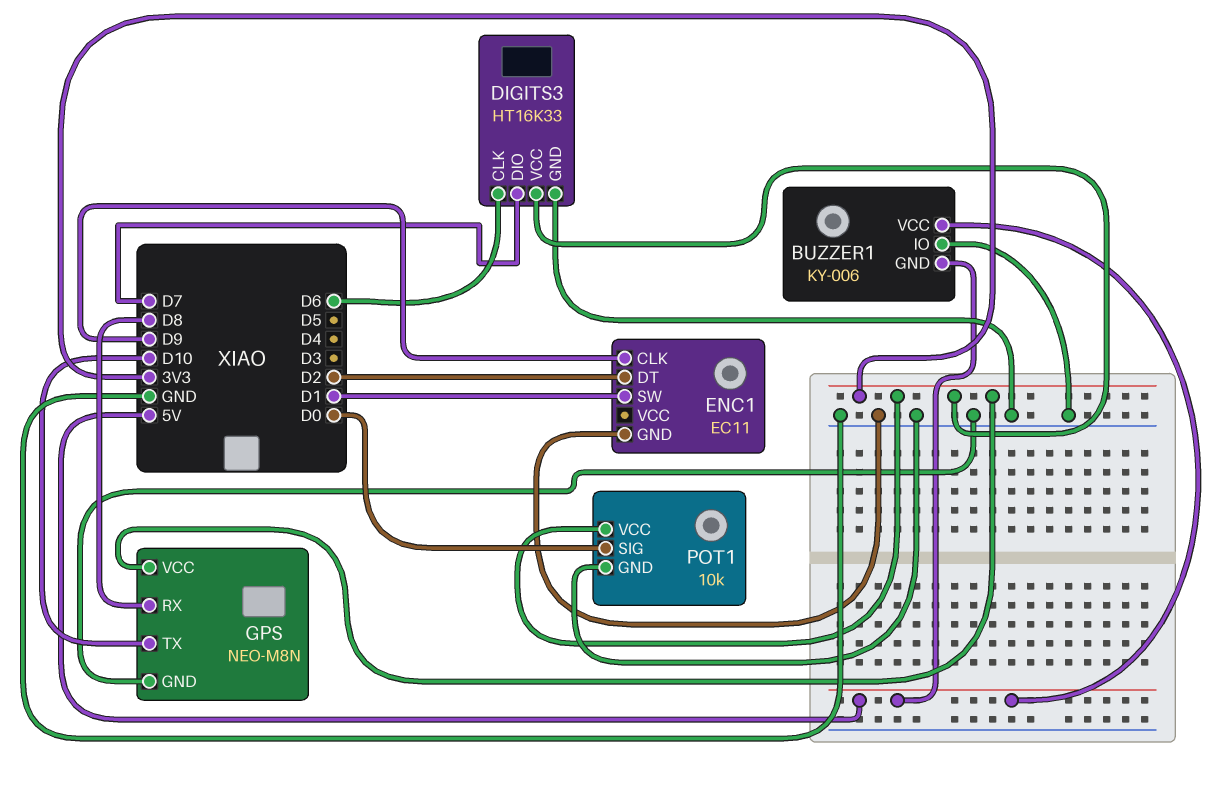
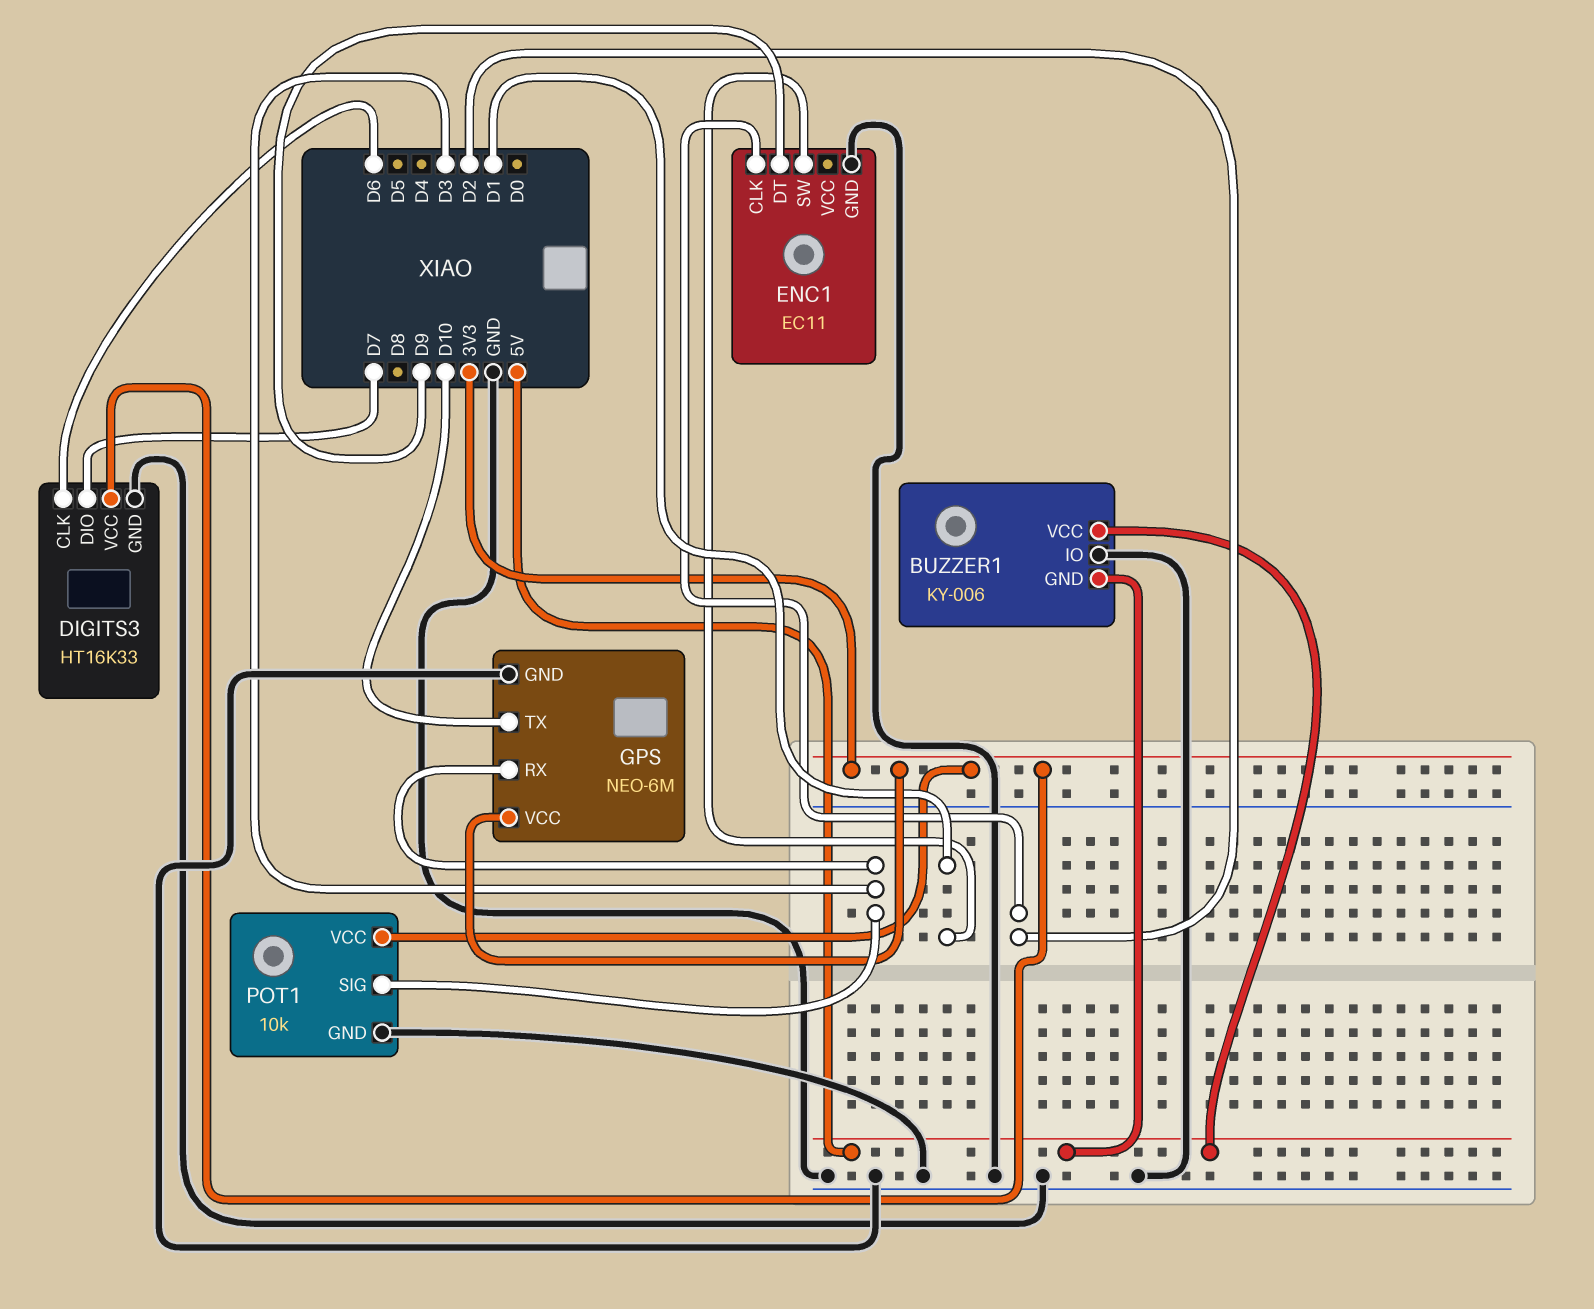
ENC1 pin CLK: D9 -> D2
ENC1 pin DT: D2 -> D9
GPS: NEO-M8N -> NEO-6M
GPS pin RX: D8 -> D3
POT1 pin SIG: D0 -> D3

